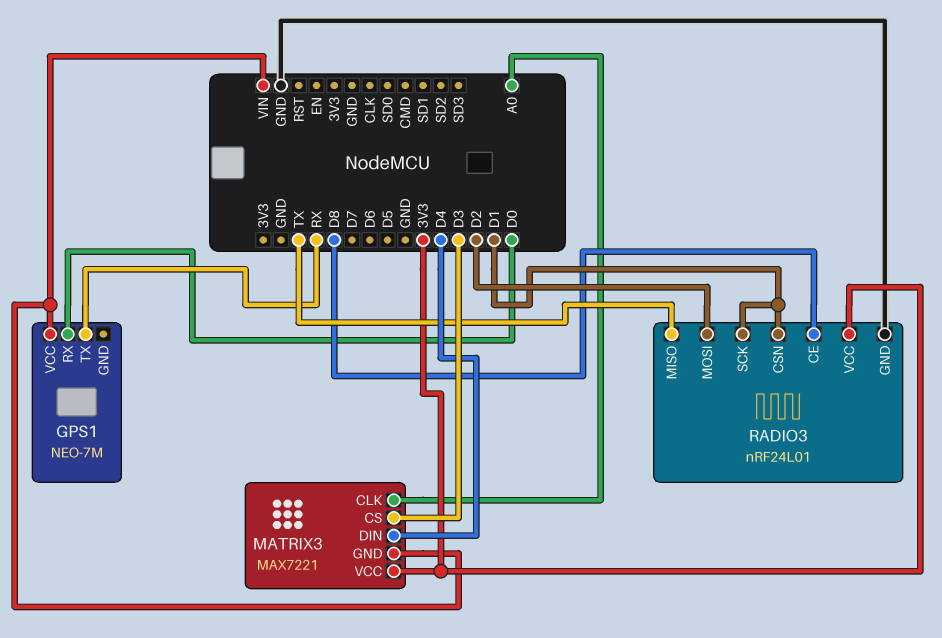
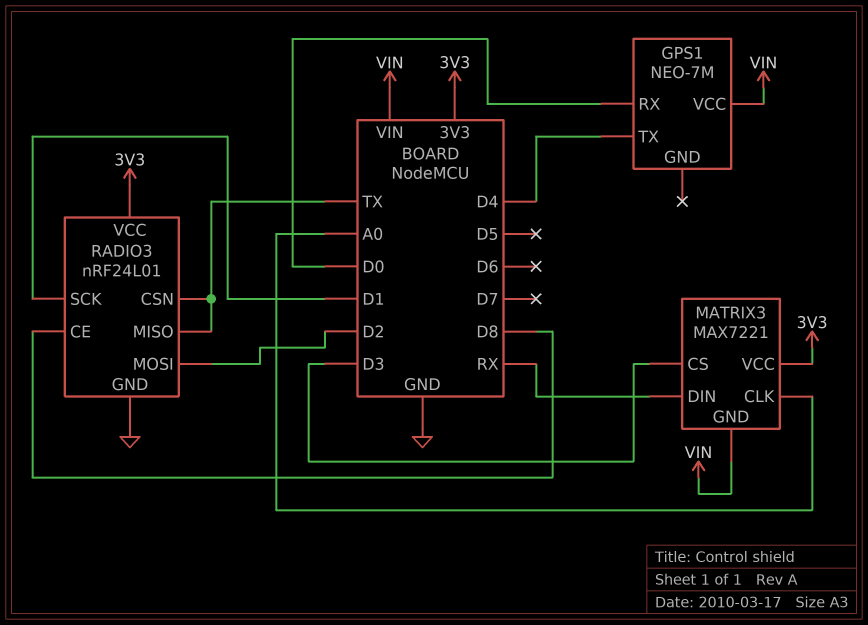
GPS1 pin TX: RX -> D4
MATRIX3 pin DIN: D4 -> RX
RADIO3 pin CSN: D1 -> TX

